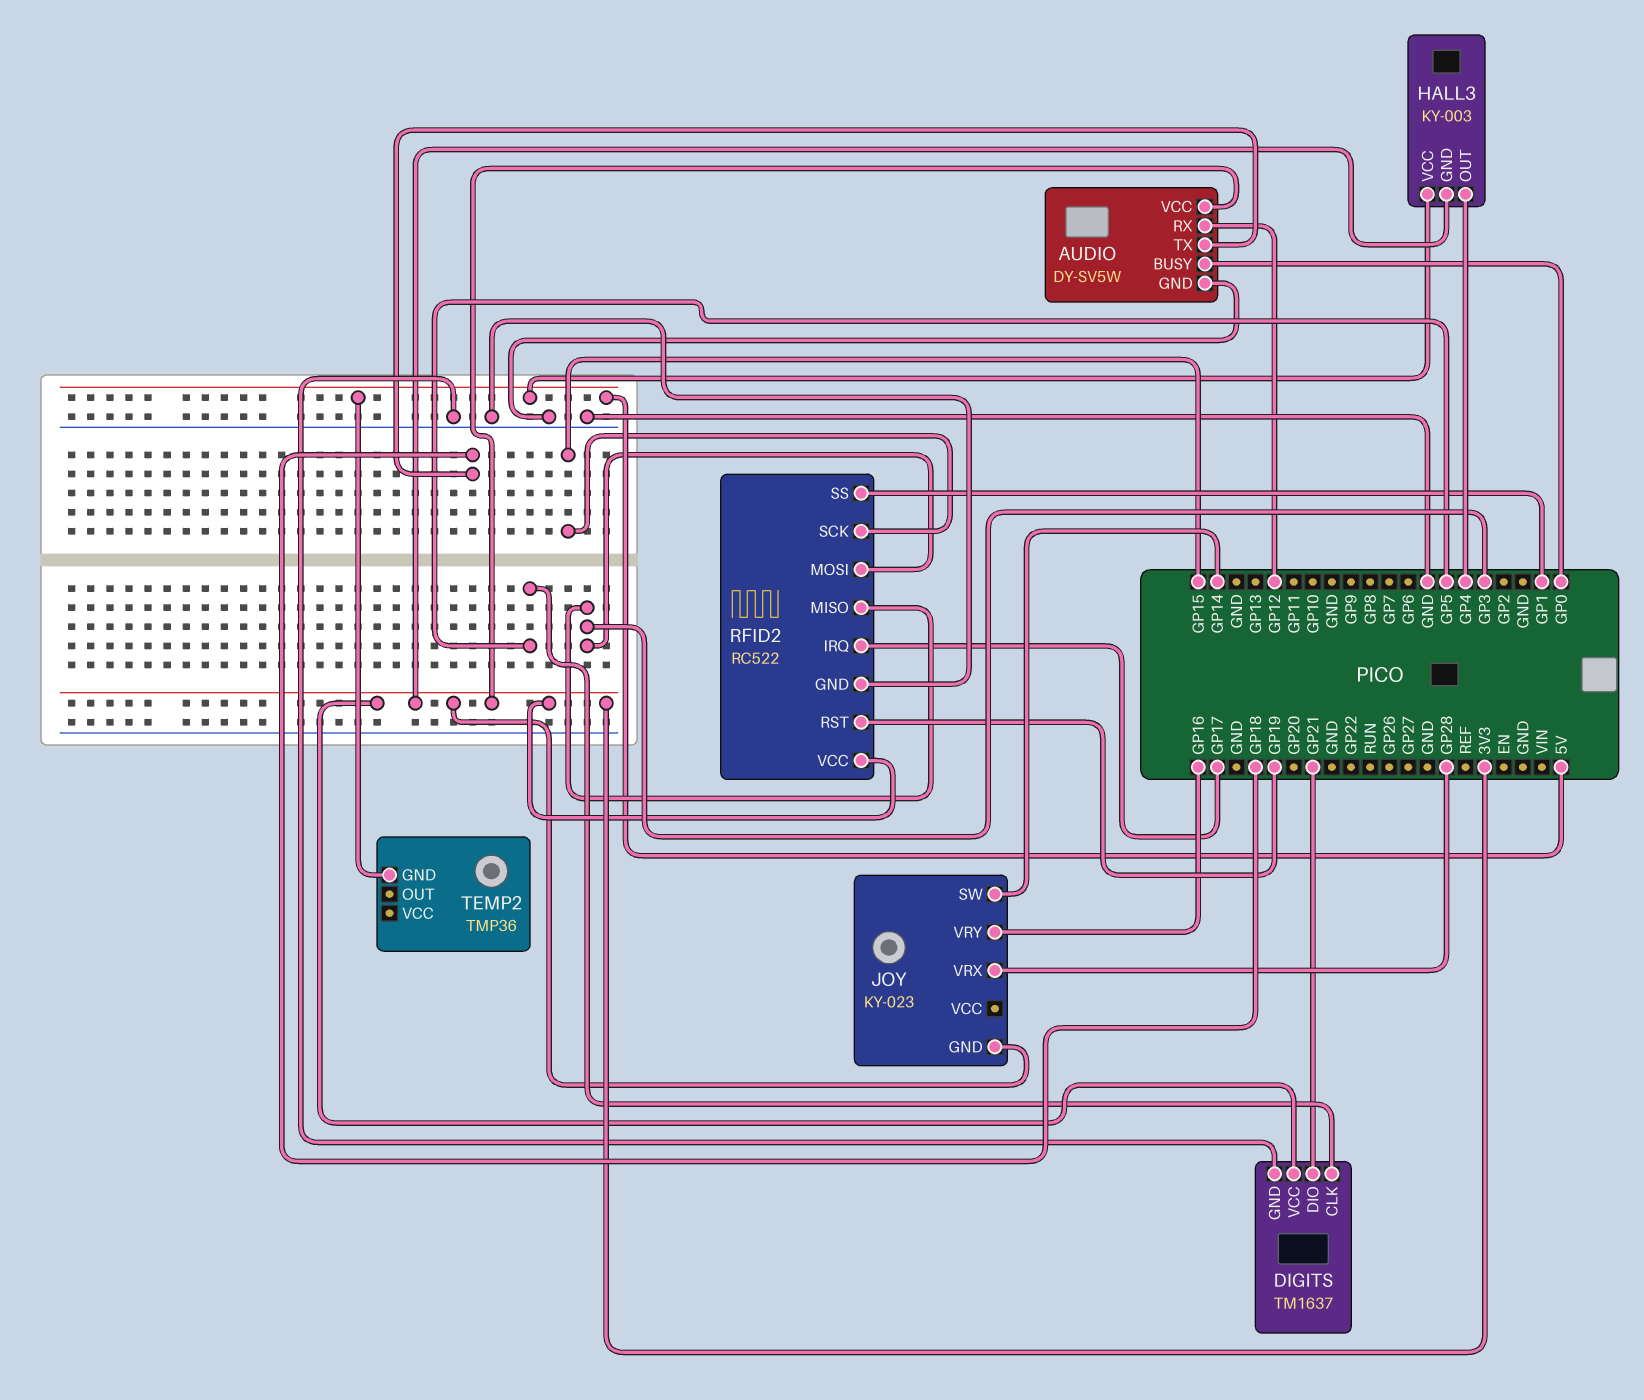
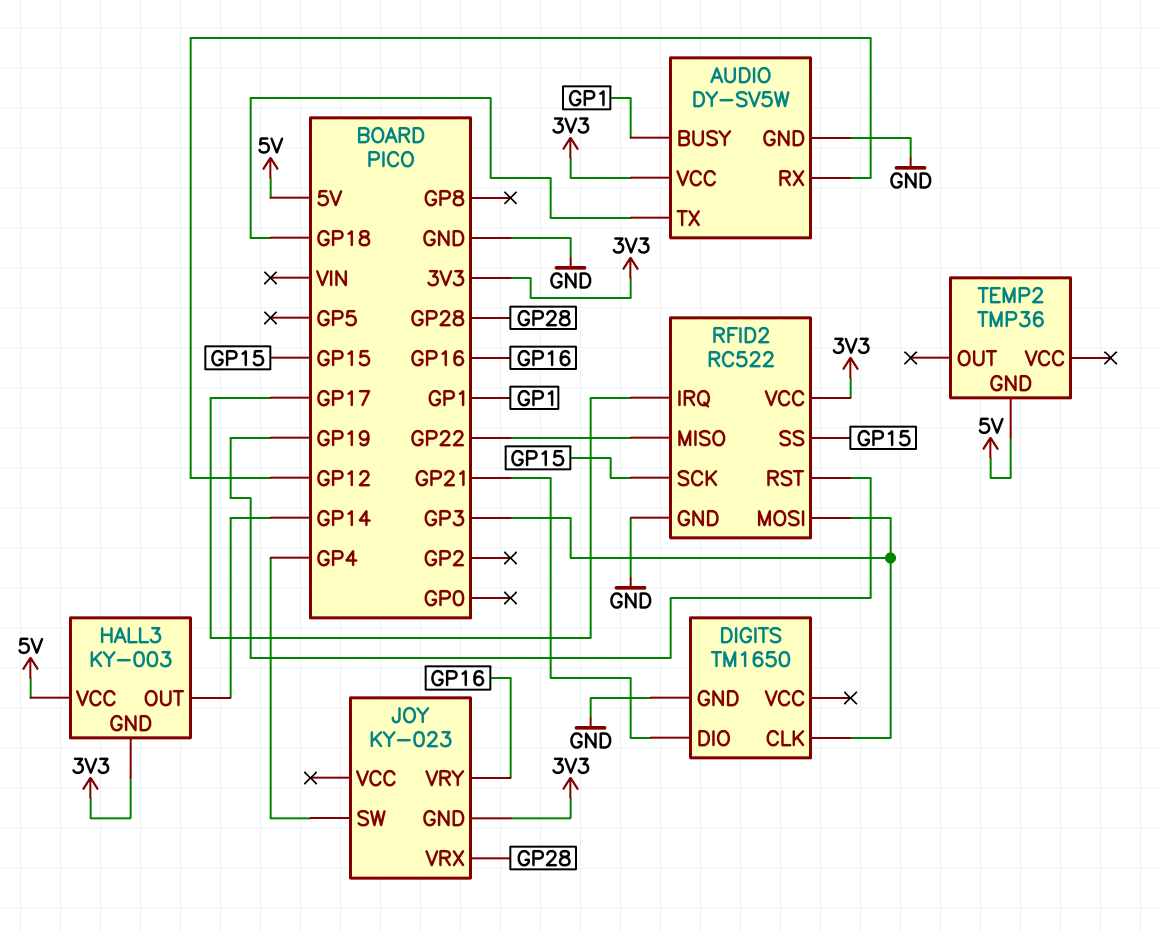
AUDIO pin BUSY: GP0 -> GP1
DIGITS: TM1637 -> TM1650
DIGITS pin CLK: GP5 -> GP3
DIGITS pin VCC: 3V3 -> none
HALL3 pin OUT: GP4 -> GP14
JOY pin SW: GP14 -> GP4
RFID2 pin MISO: GP3 -> GP22
RFID2 pin SS: GP1 -> GP15

